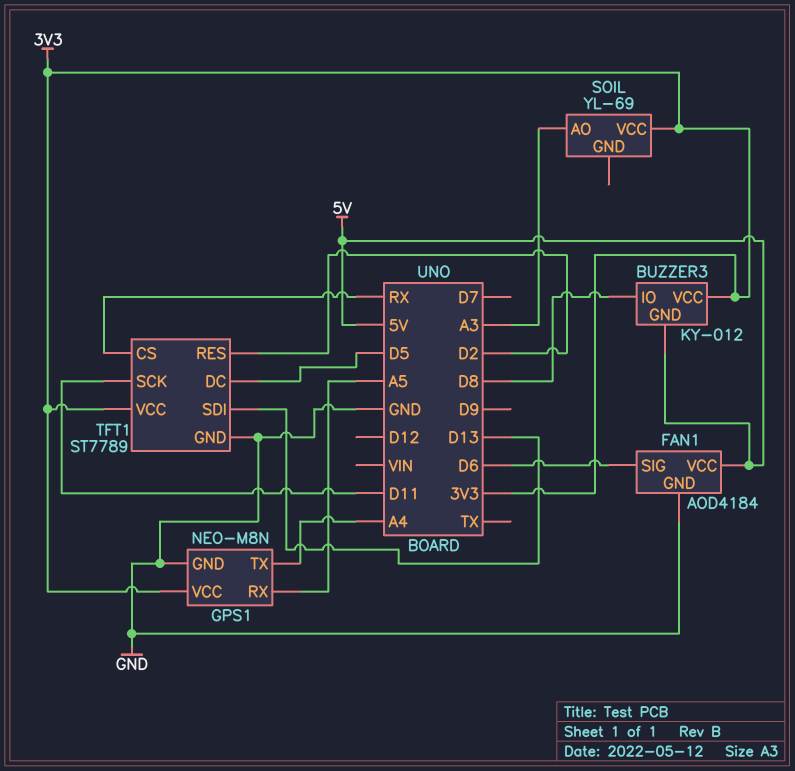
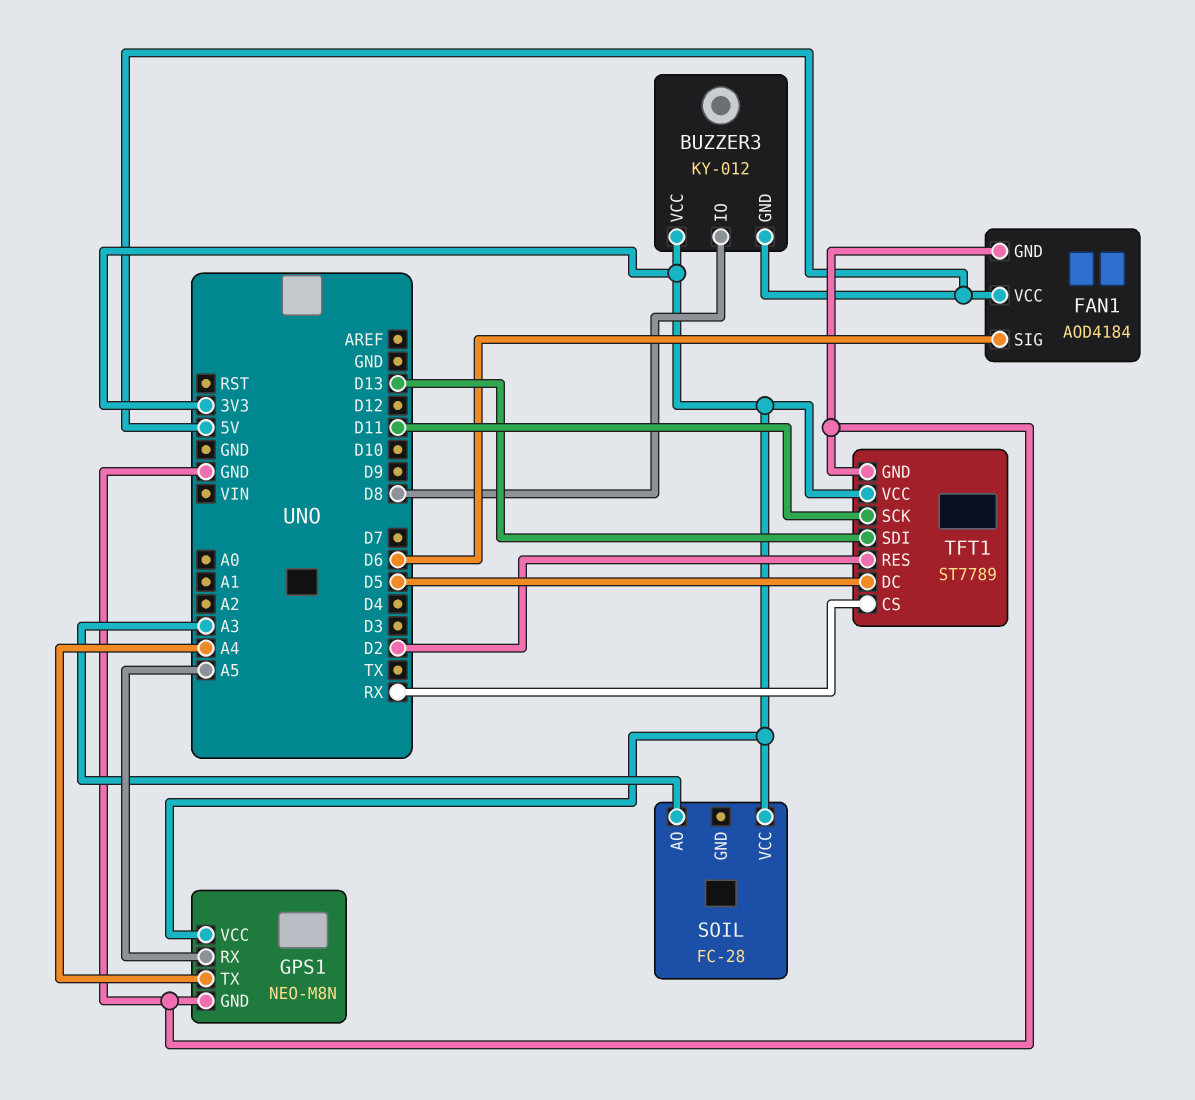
SOIL: YL-69 -> FC-28

